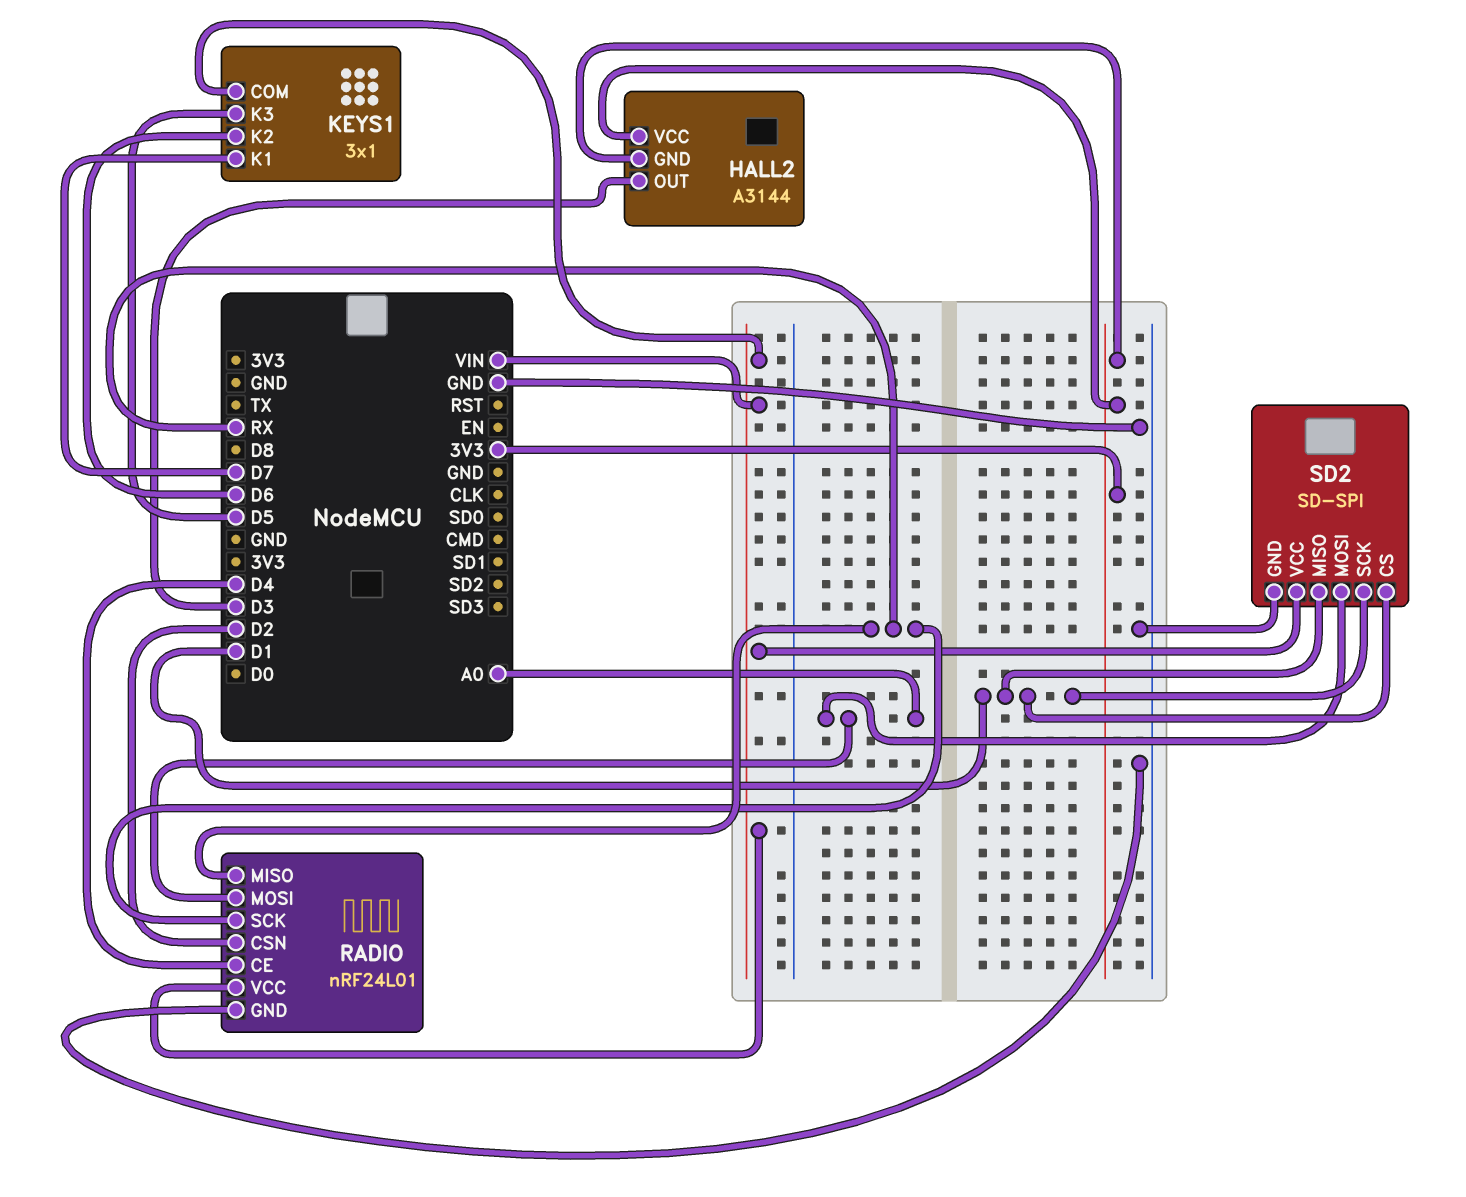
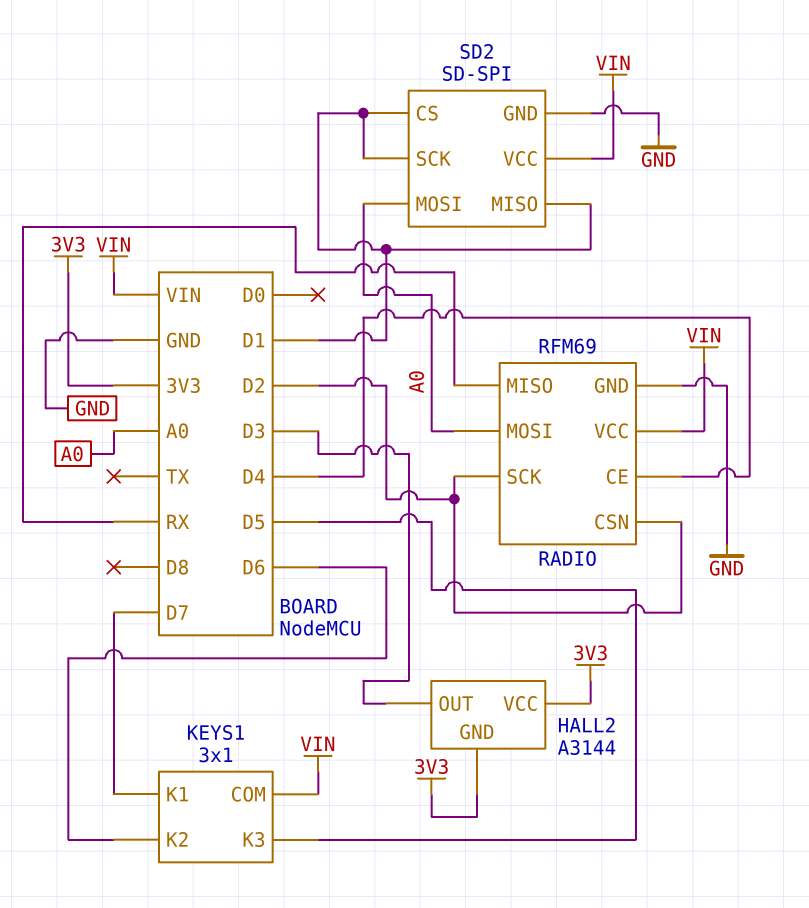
RADIO: nRF24L01 -> RFM69
RADIO pin SCK: RX -> D2

